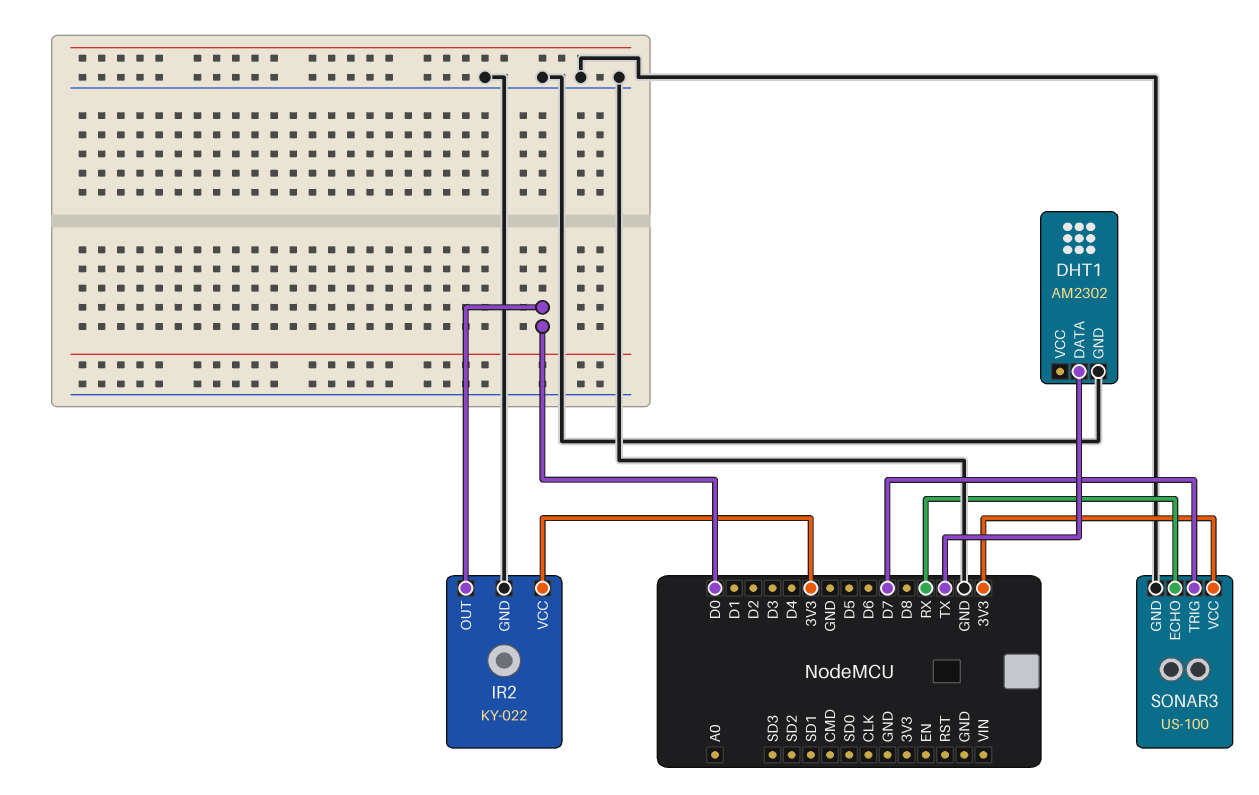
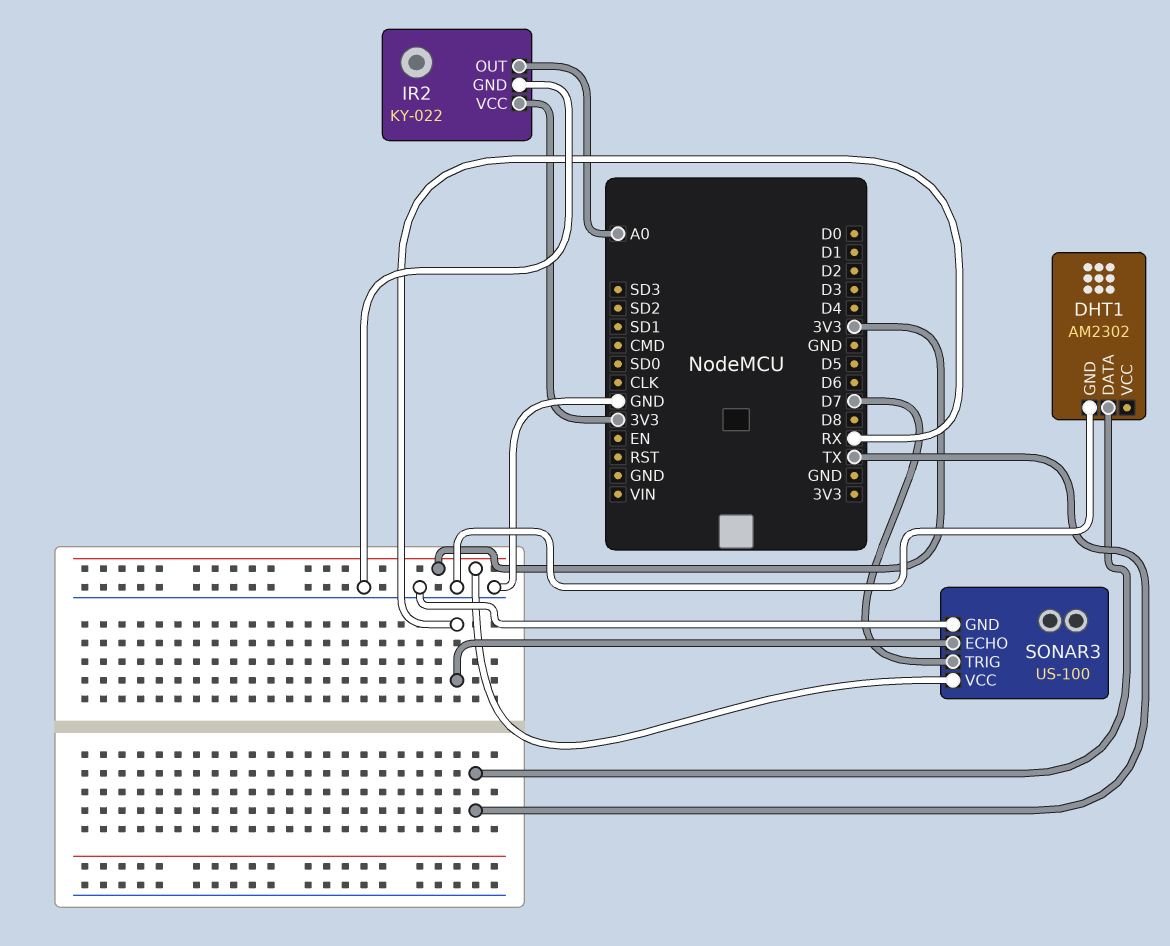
IR2 pin OUT: D0 -> A0

